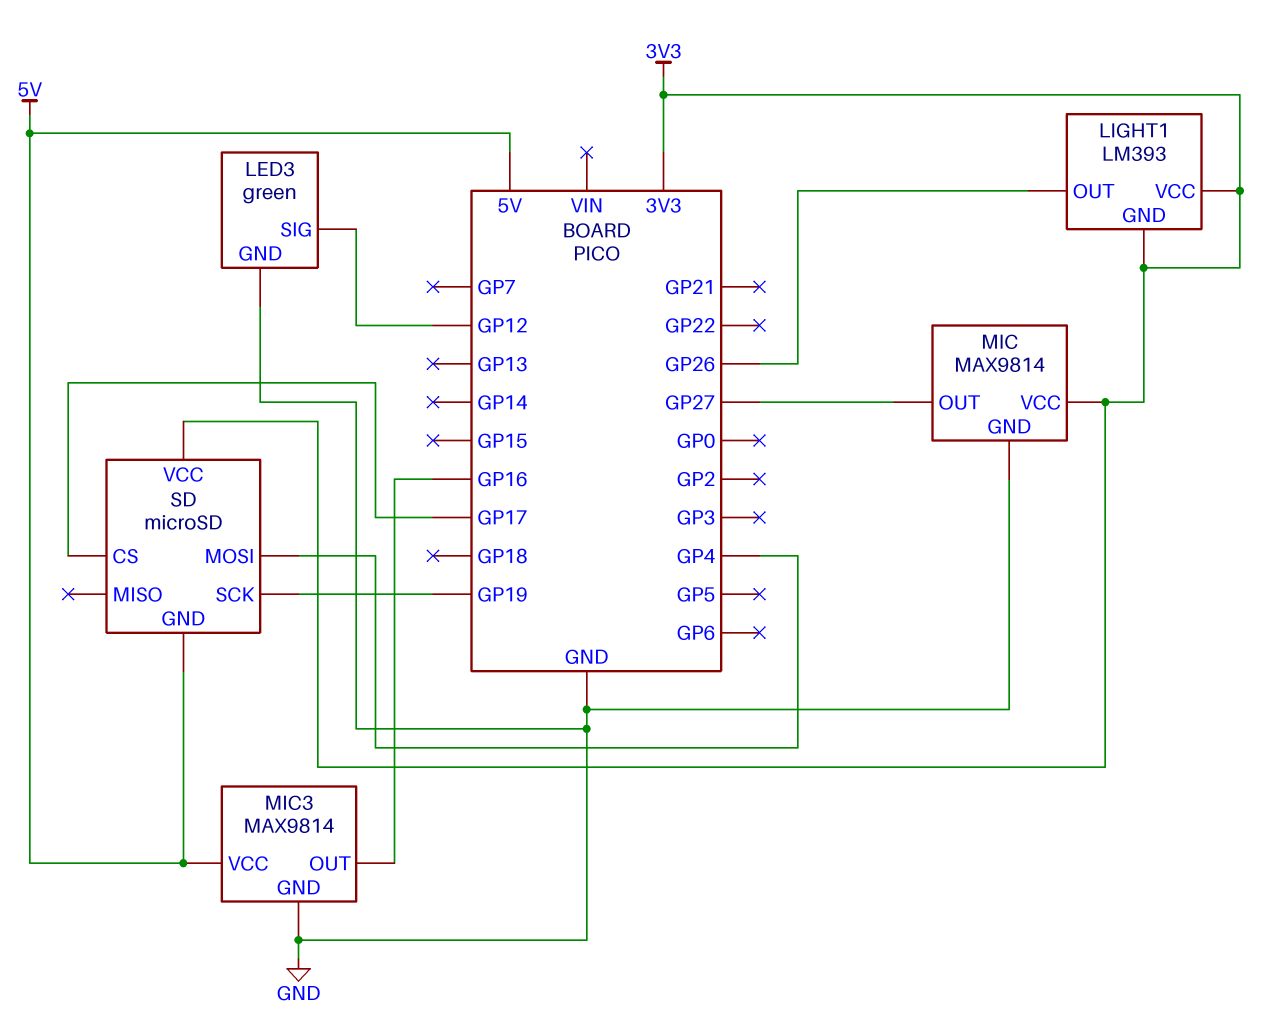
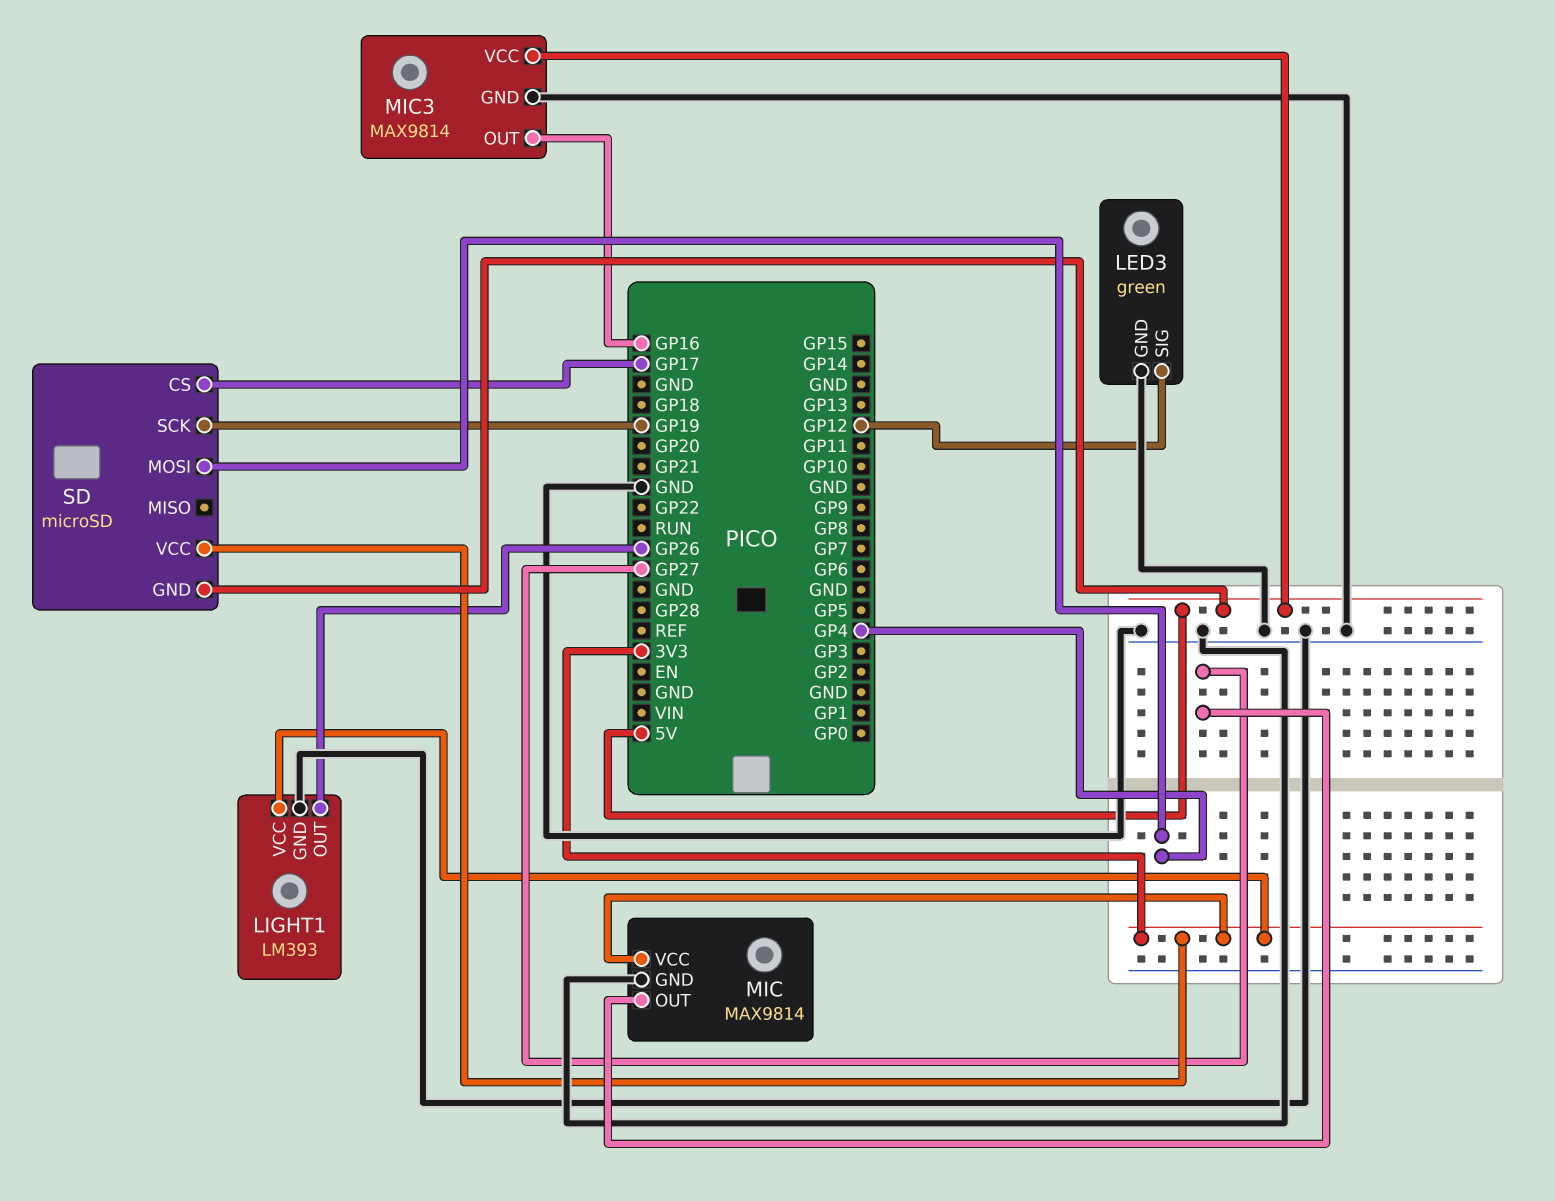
LIGHT1 pin GND: 3V3 -> GND

